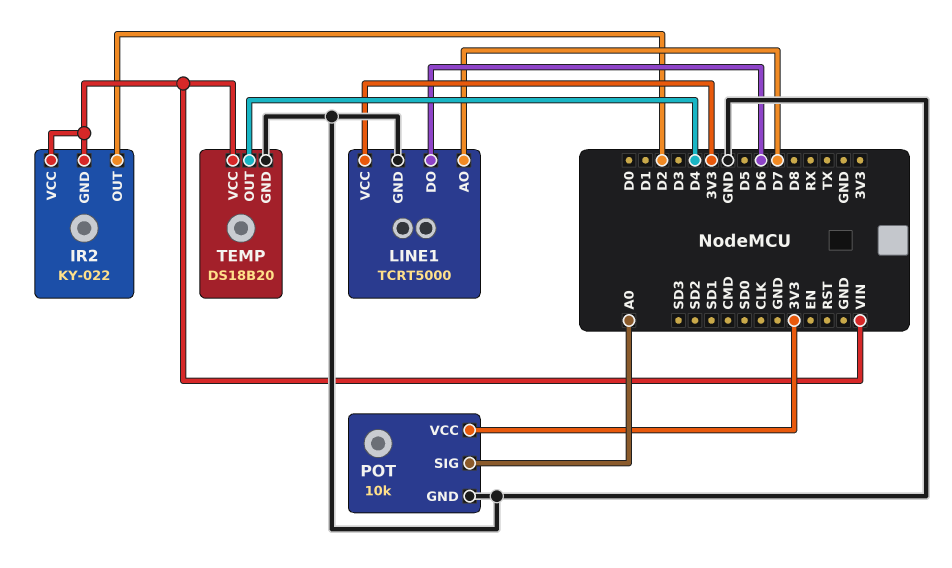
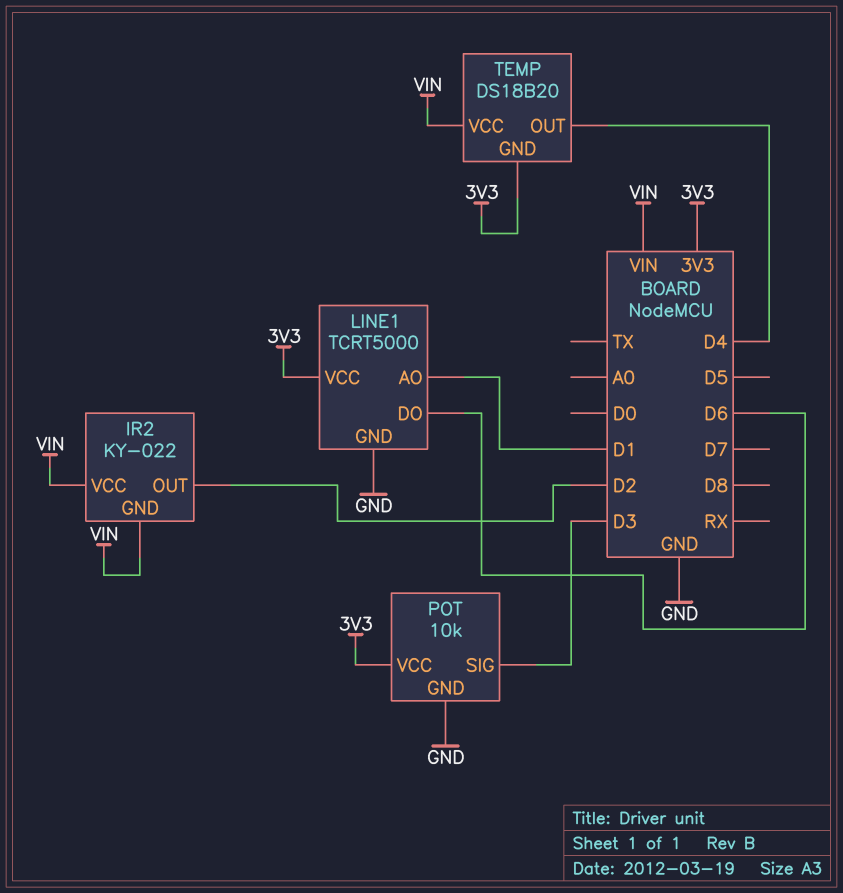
LINE1 pin AO: D7 -> D1
POT pin SIG: A0 -> D3
TEMP pin GND: GND -> 3V3

